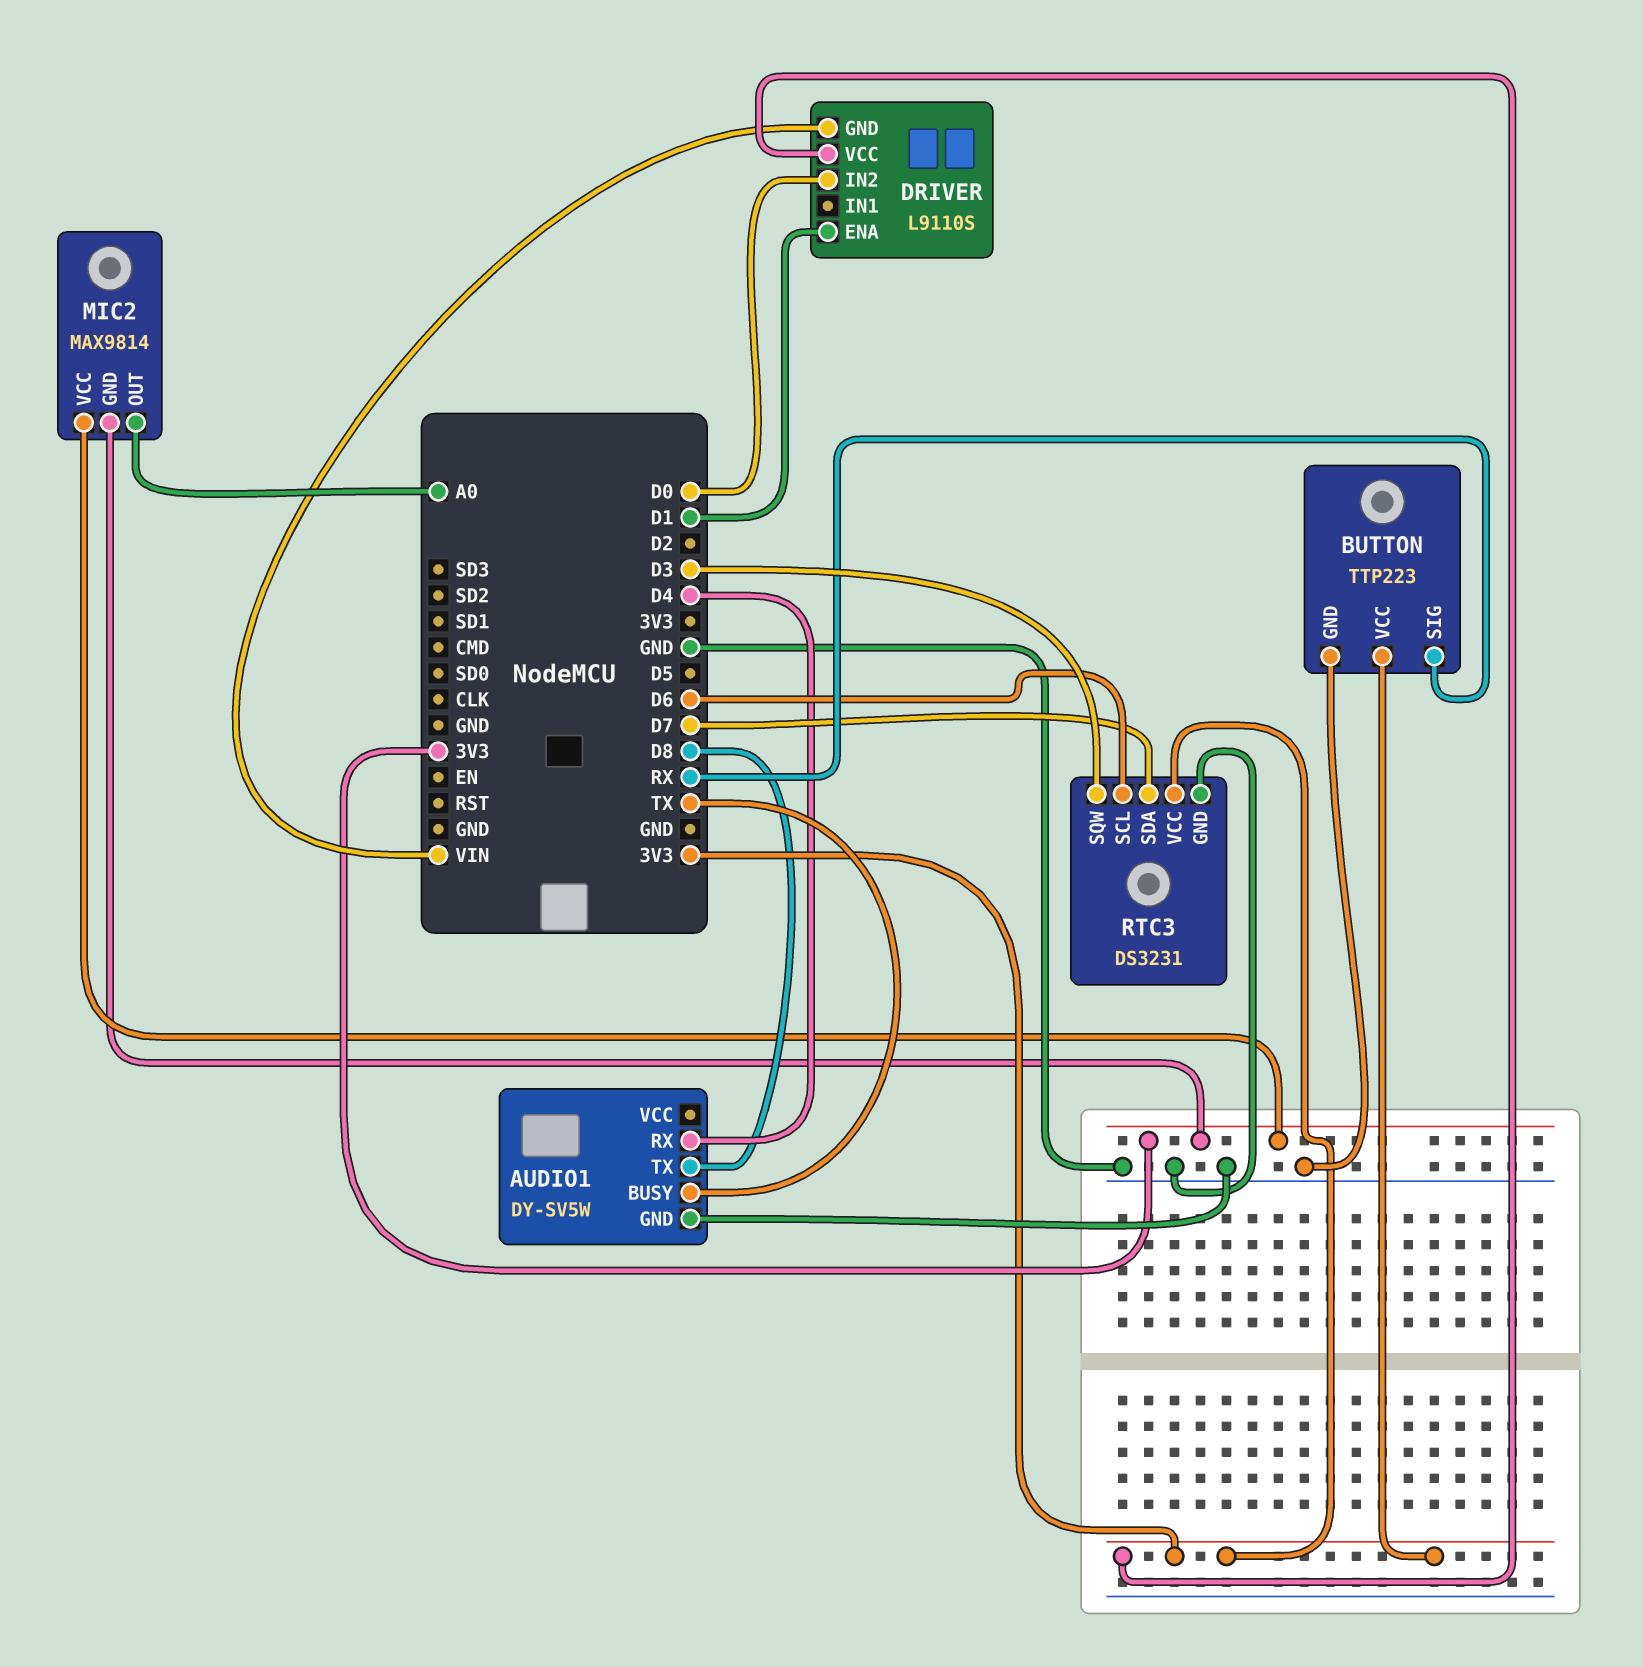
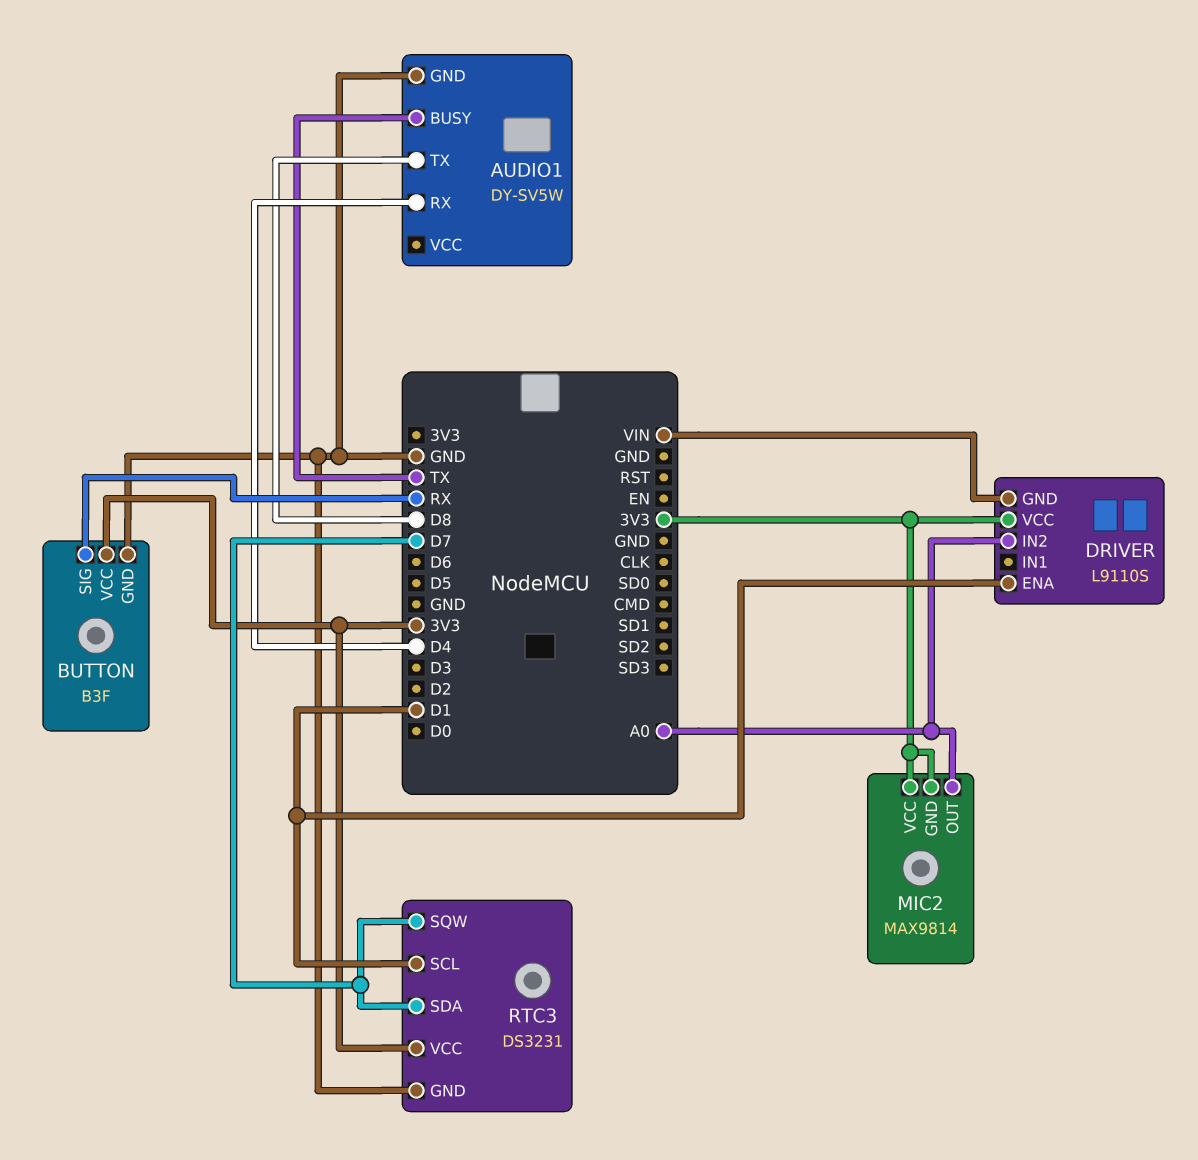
BUTTON: TTP223 -> B3F
DRIVER pin IN2: D0 -> A0
RTC3 pin SCL: D6 -> D1
RTC3 pin SQW: D3 -> D7

